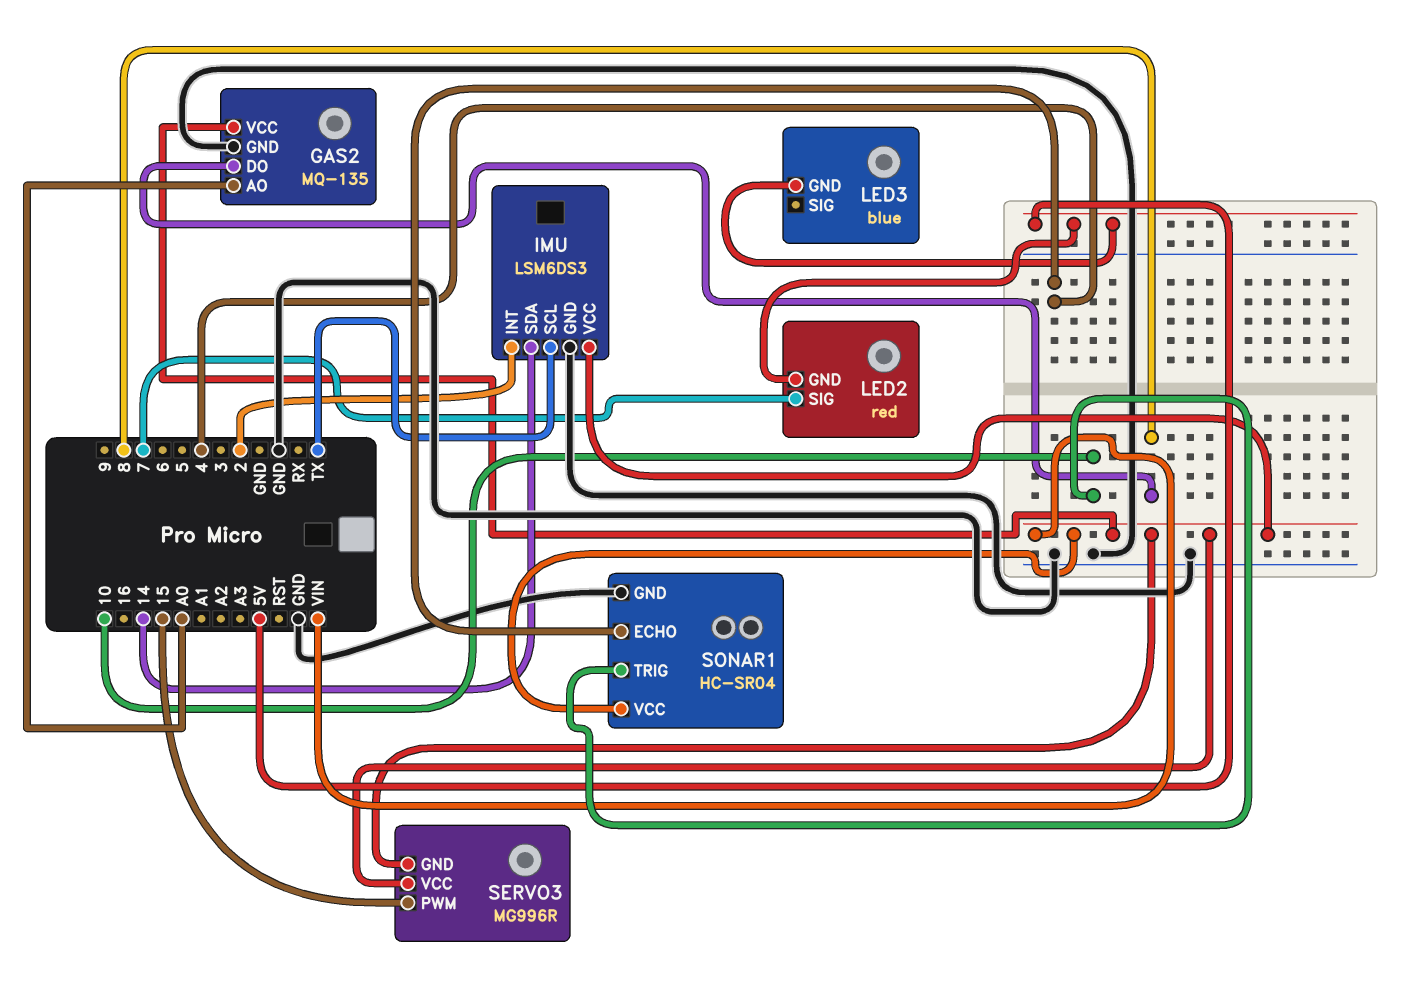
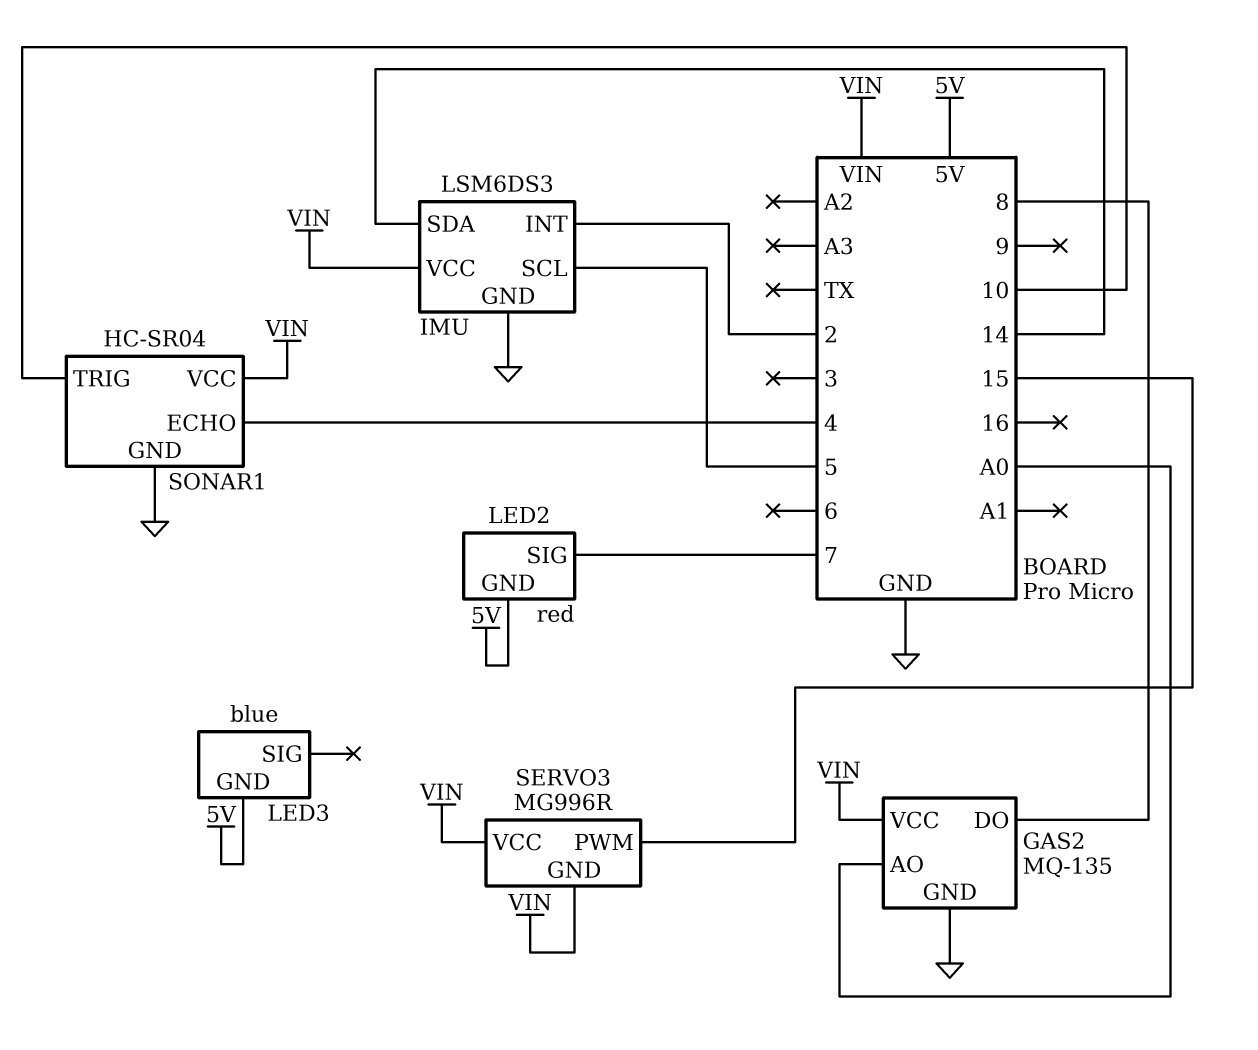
IMU pin SCL: TX -> 5

